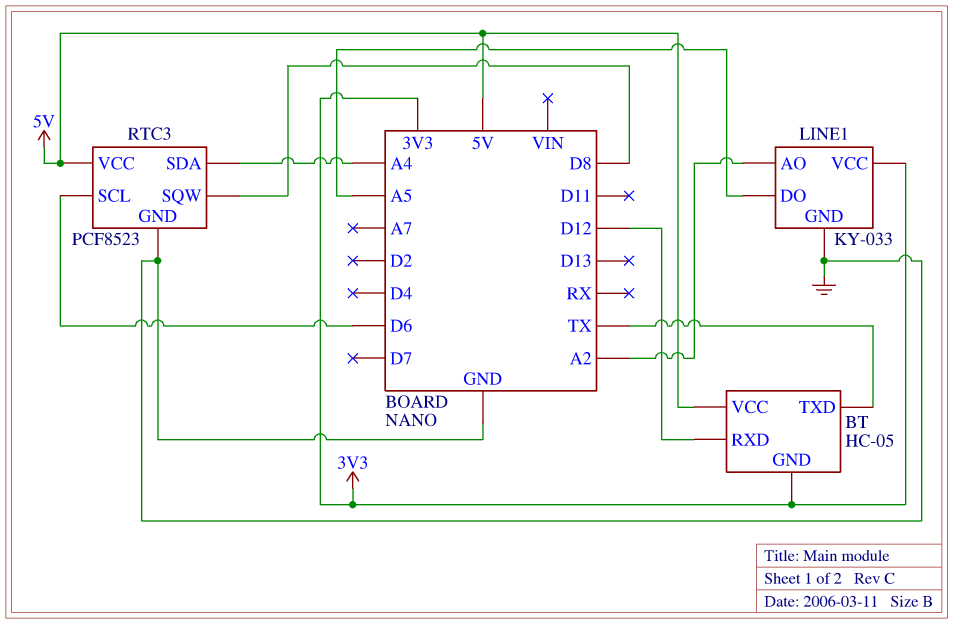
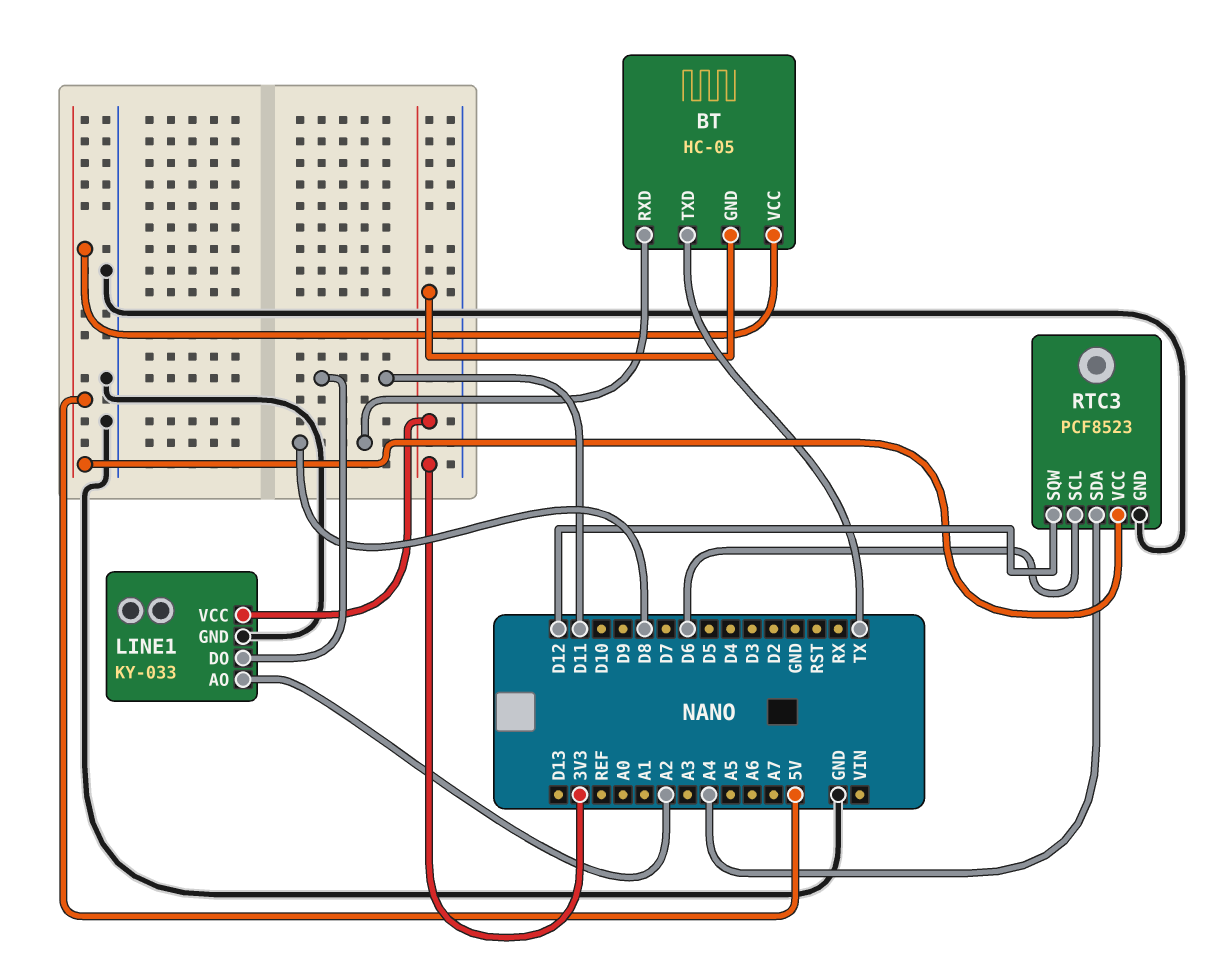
BT pin RXD: D12 -> D8
LINE1 pin DO: A5 -> D11
RTC3 pin SQW: D8 -> D12

